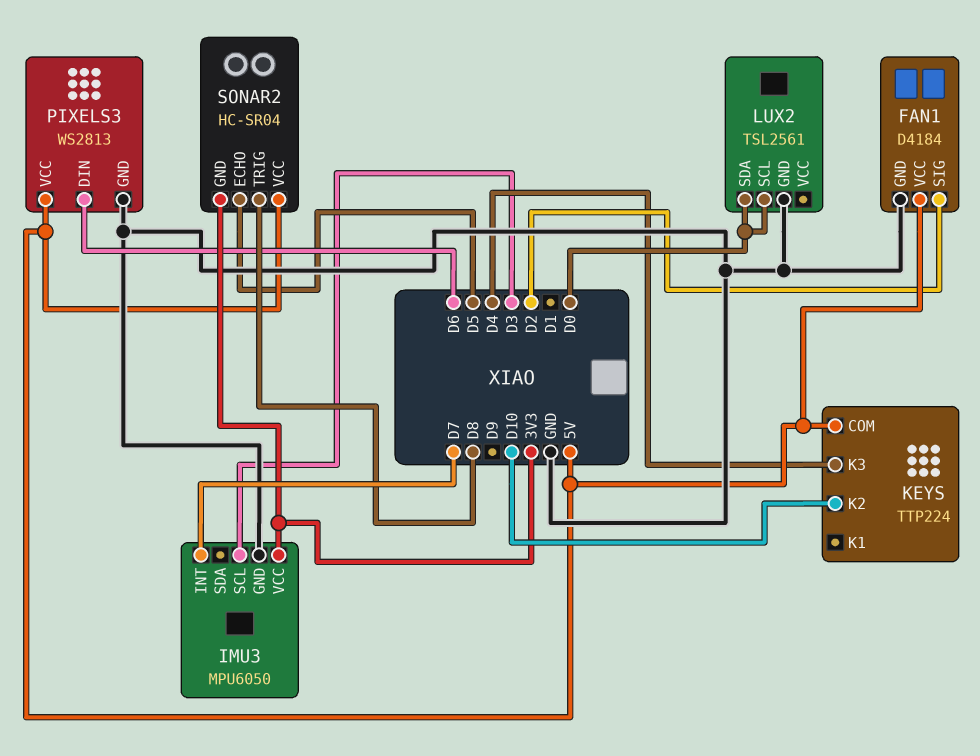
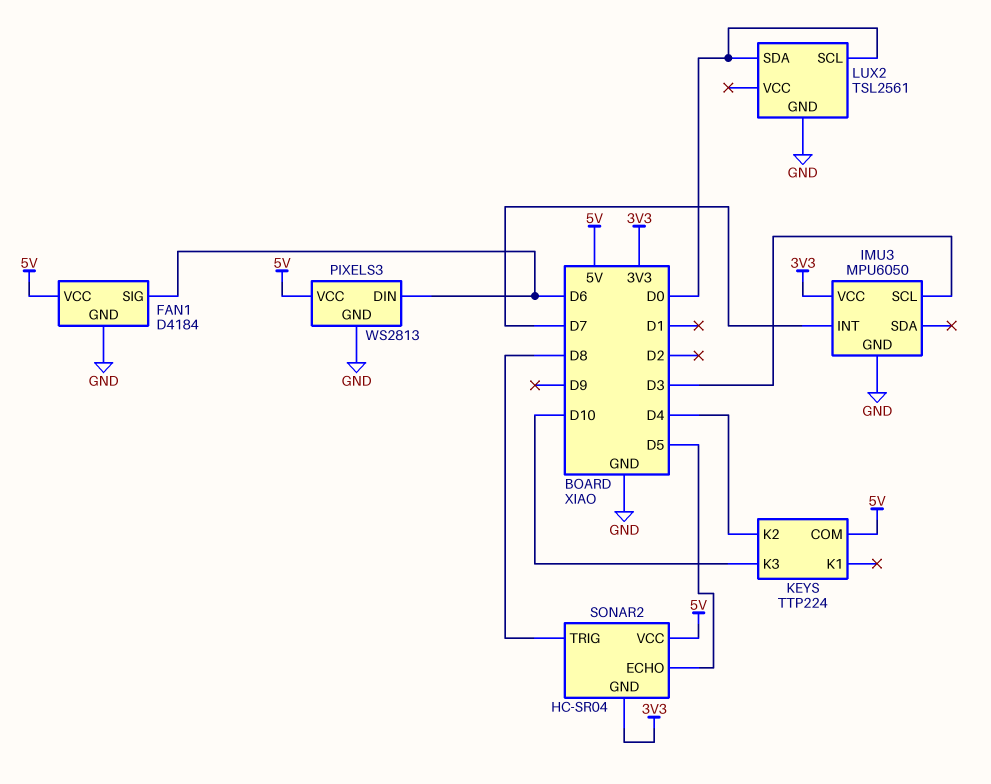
FAN1 pin SIG: D2 -> D6
KEYS pin K2: D10 -> D4
KEYS pin K3: D4 -> D10

